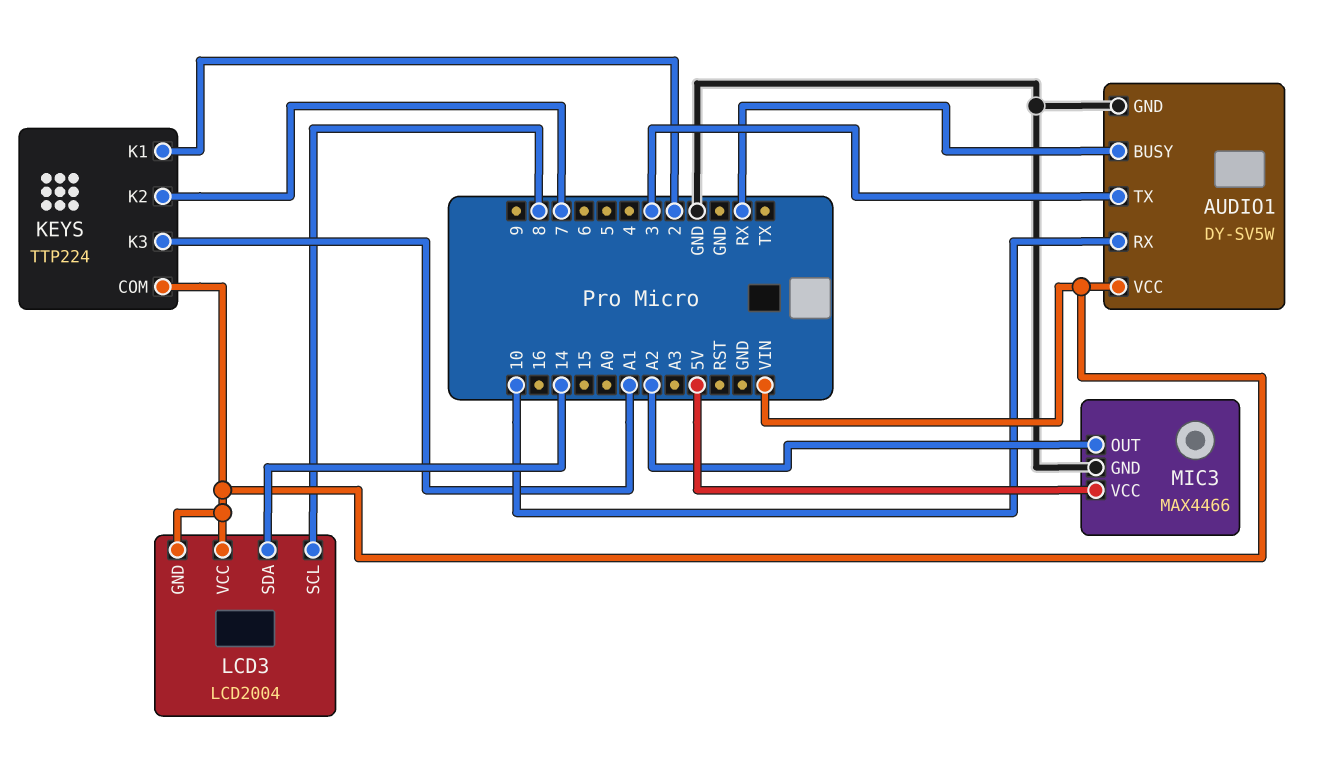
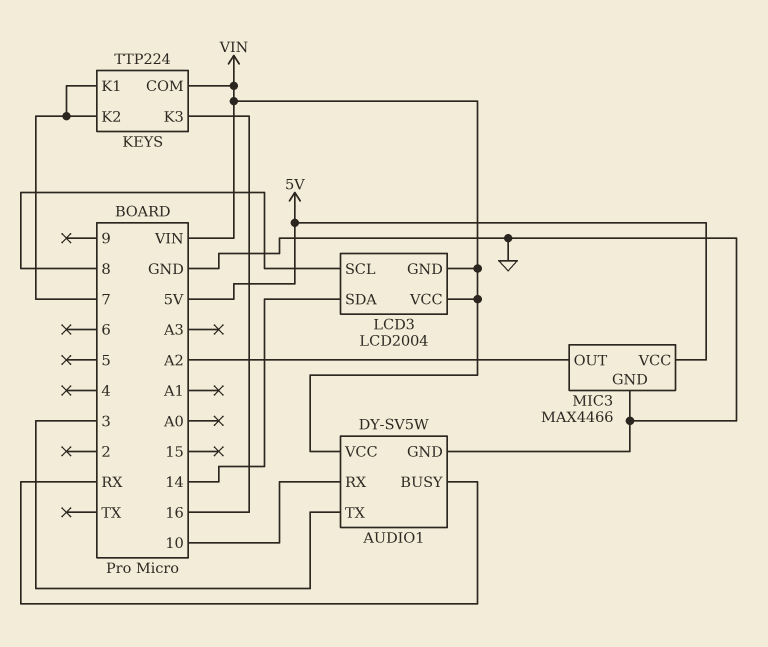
KEYS pin K1: 2 -> 7
KEYS pin K3: A1 -> 16

